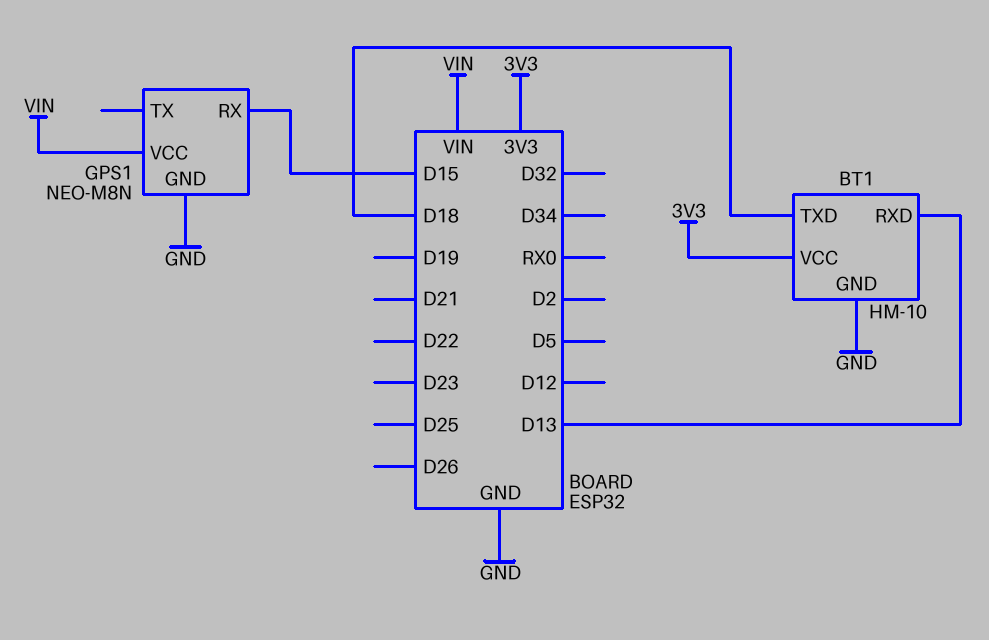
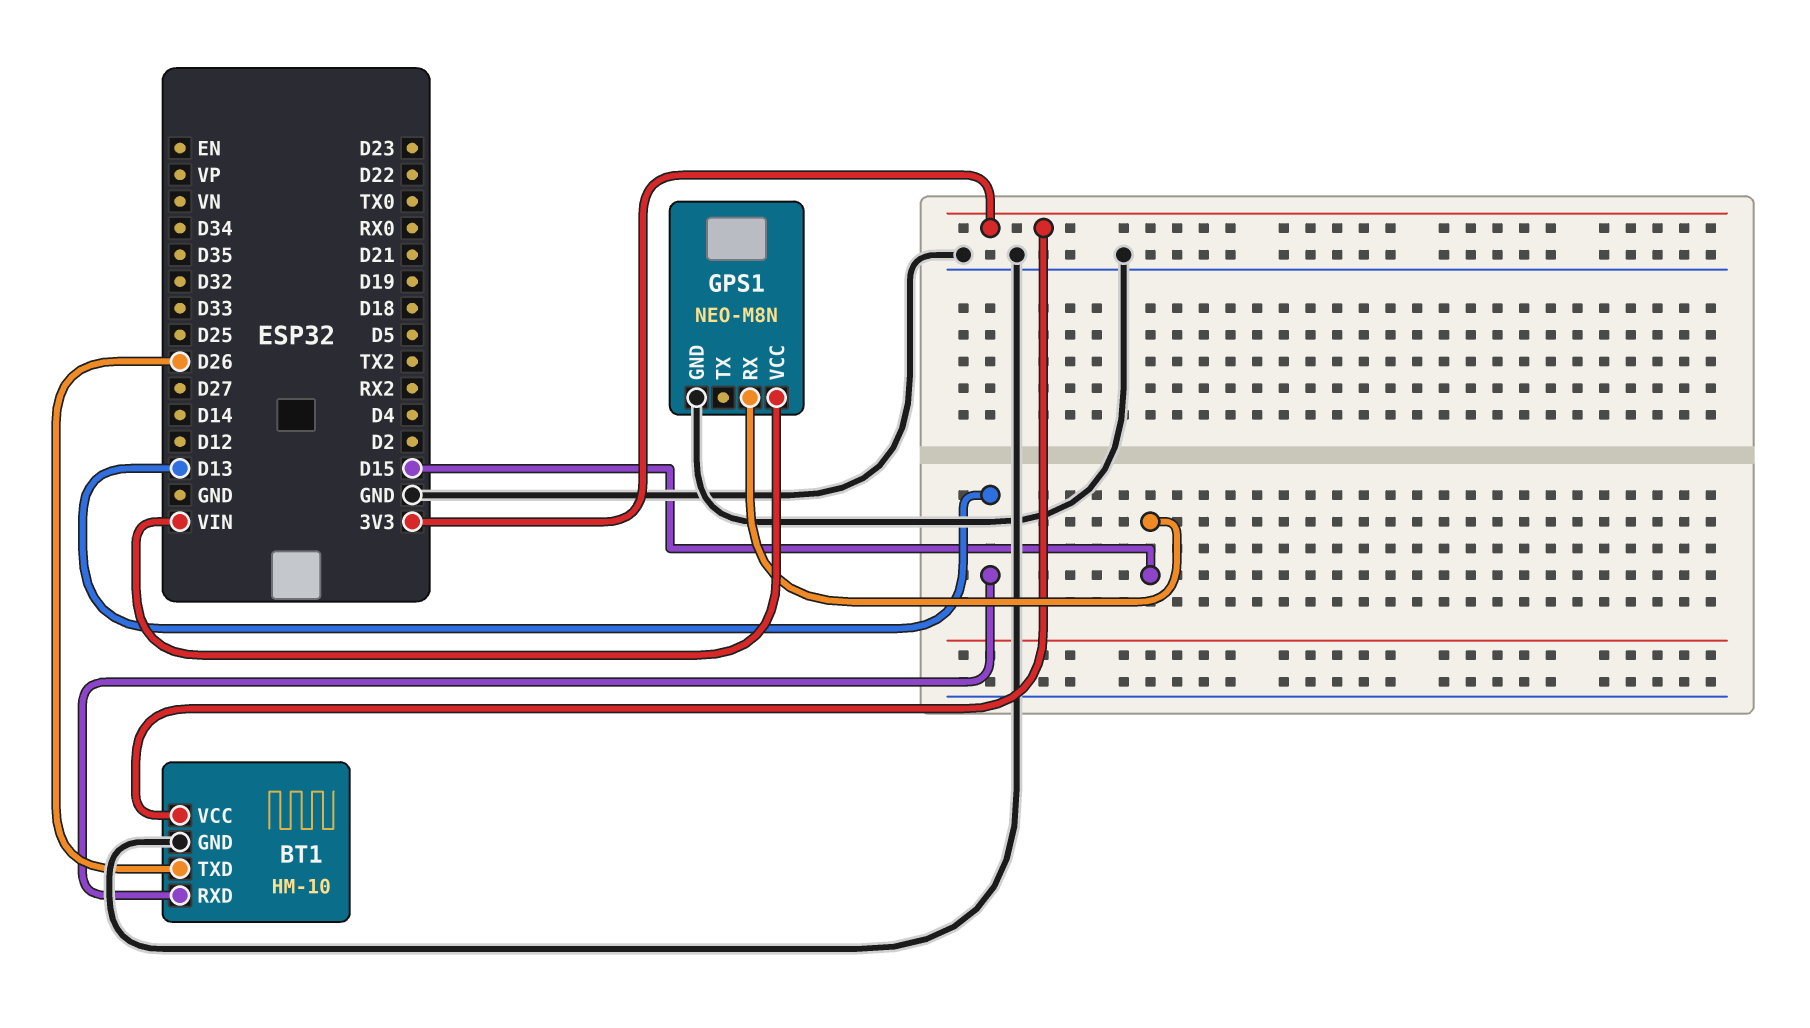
BT1 pin TXD: D18 -> D26

